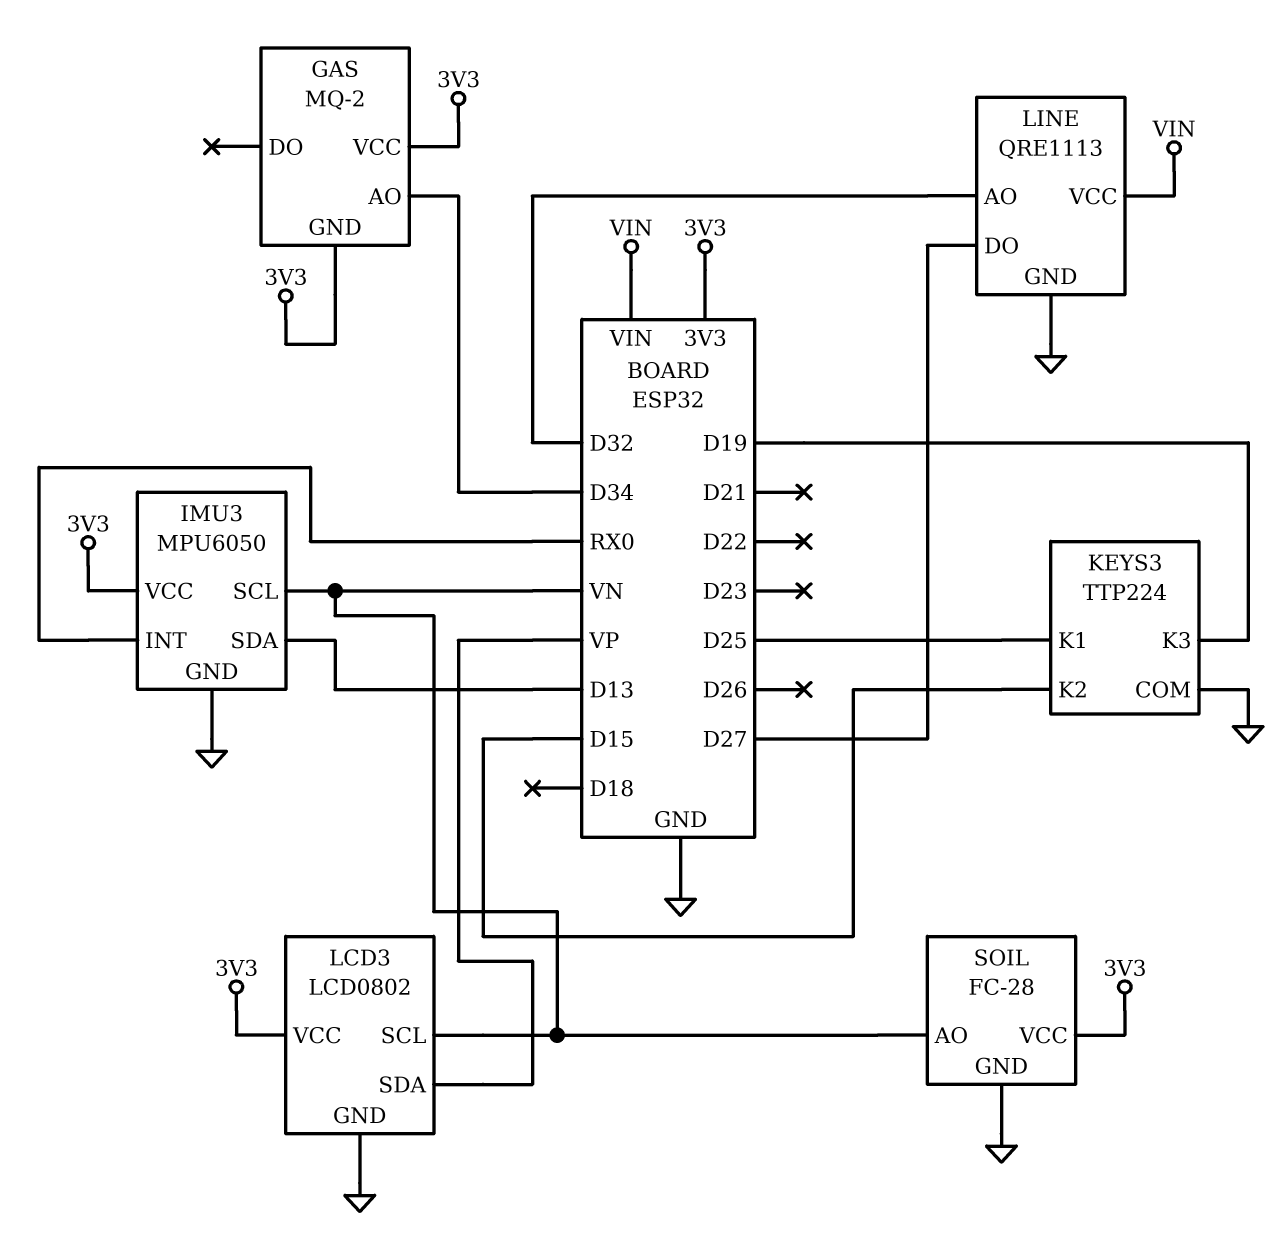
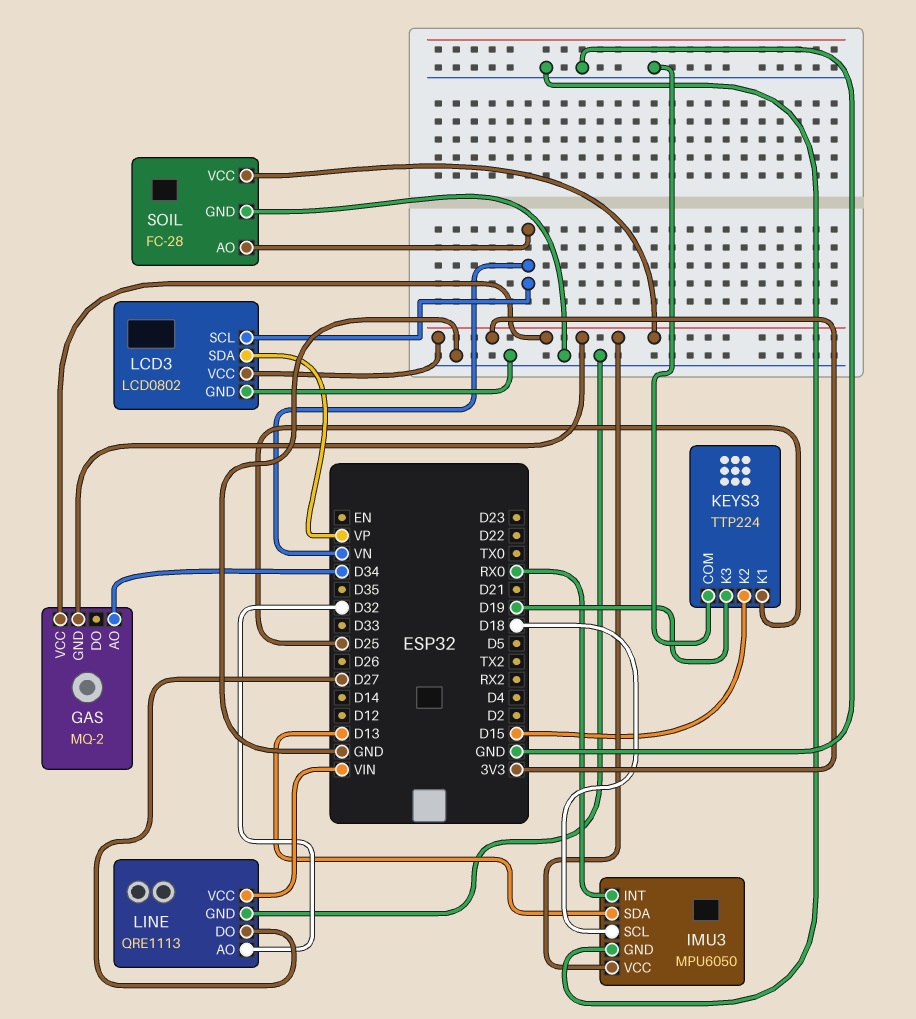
IMU3 pin SCL: VN -> D18

